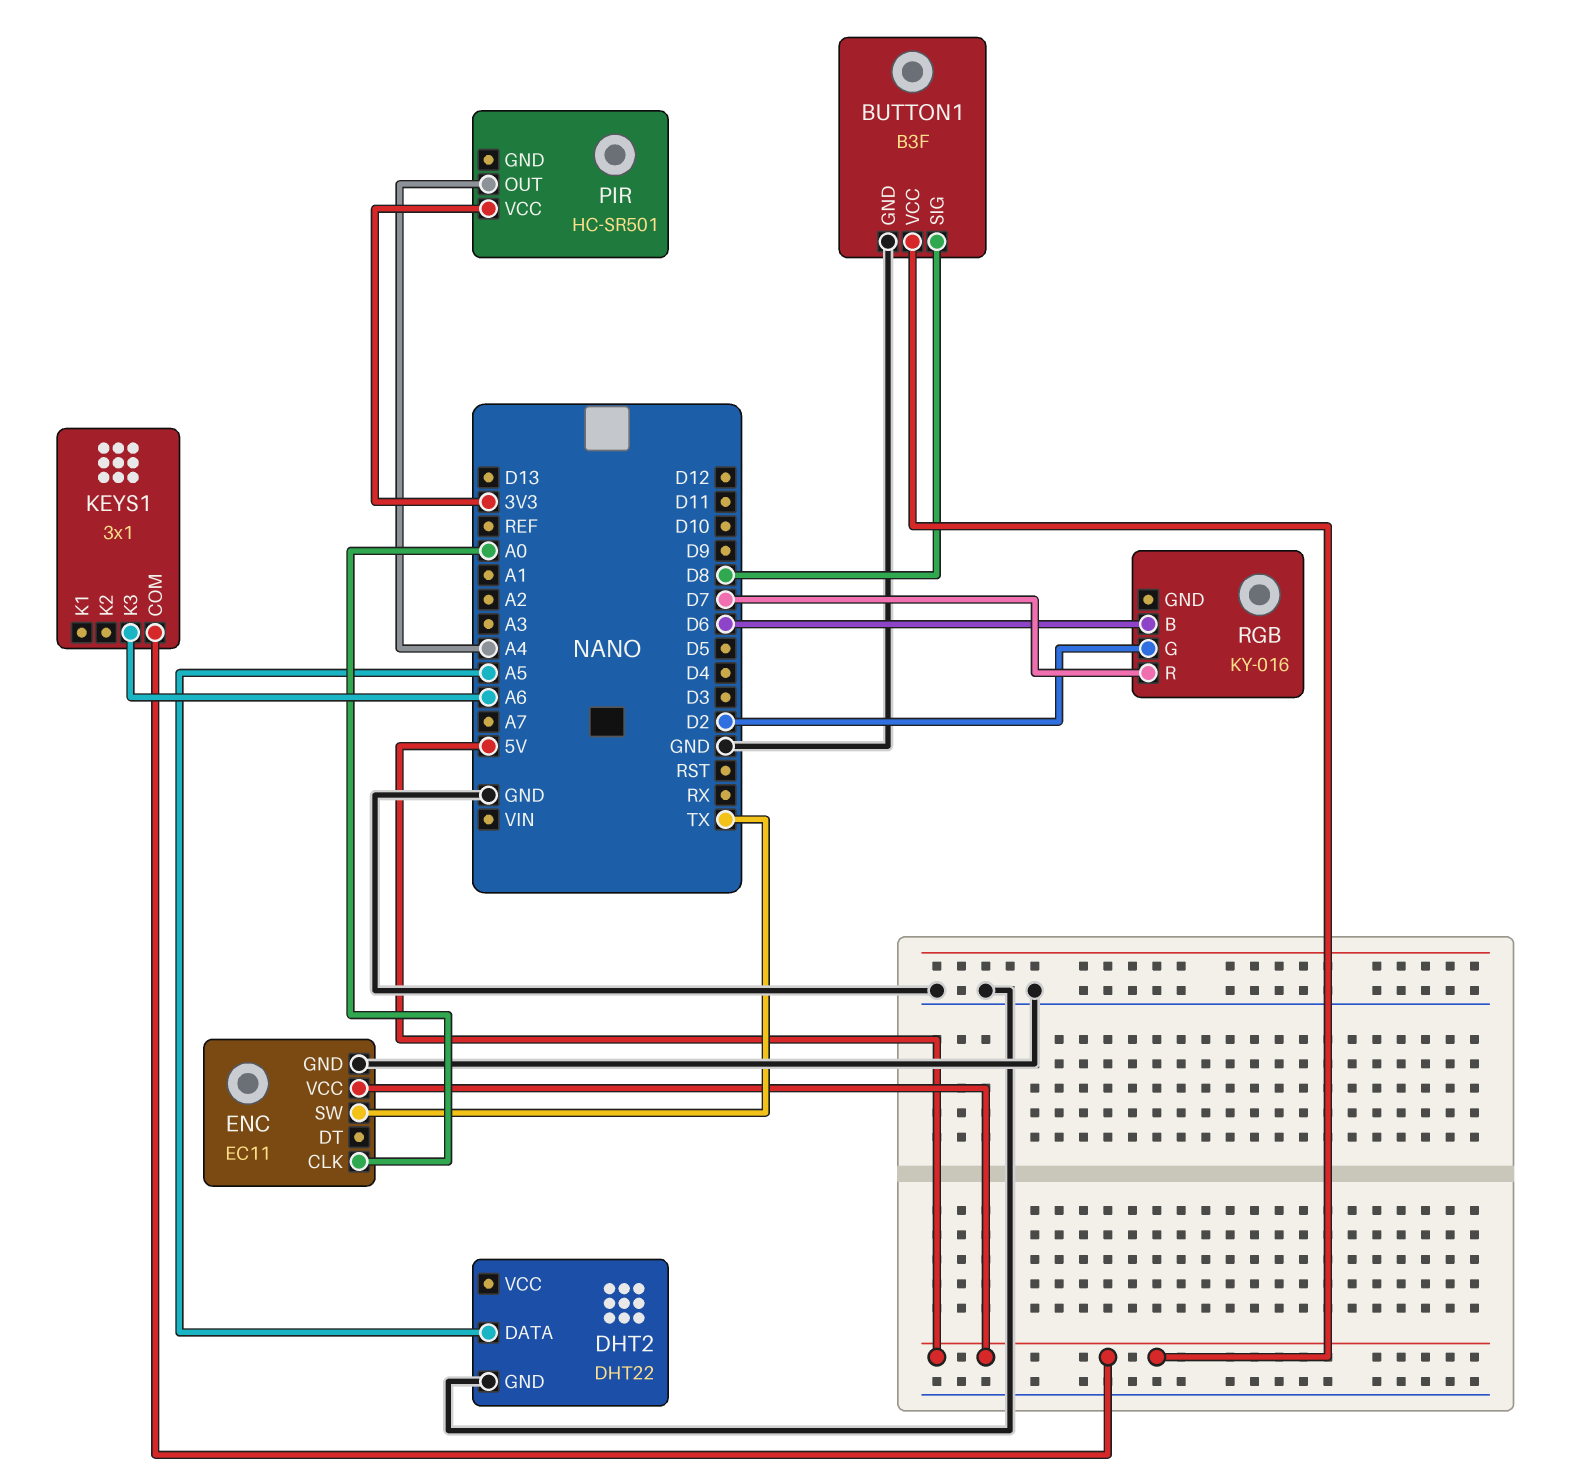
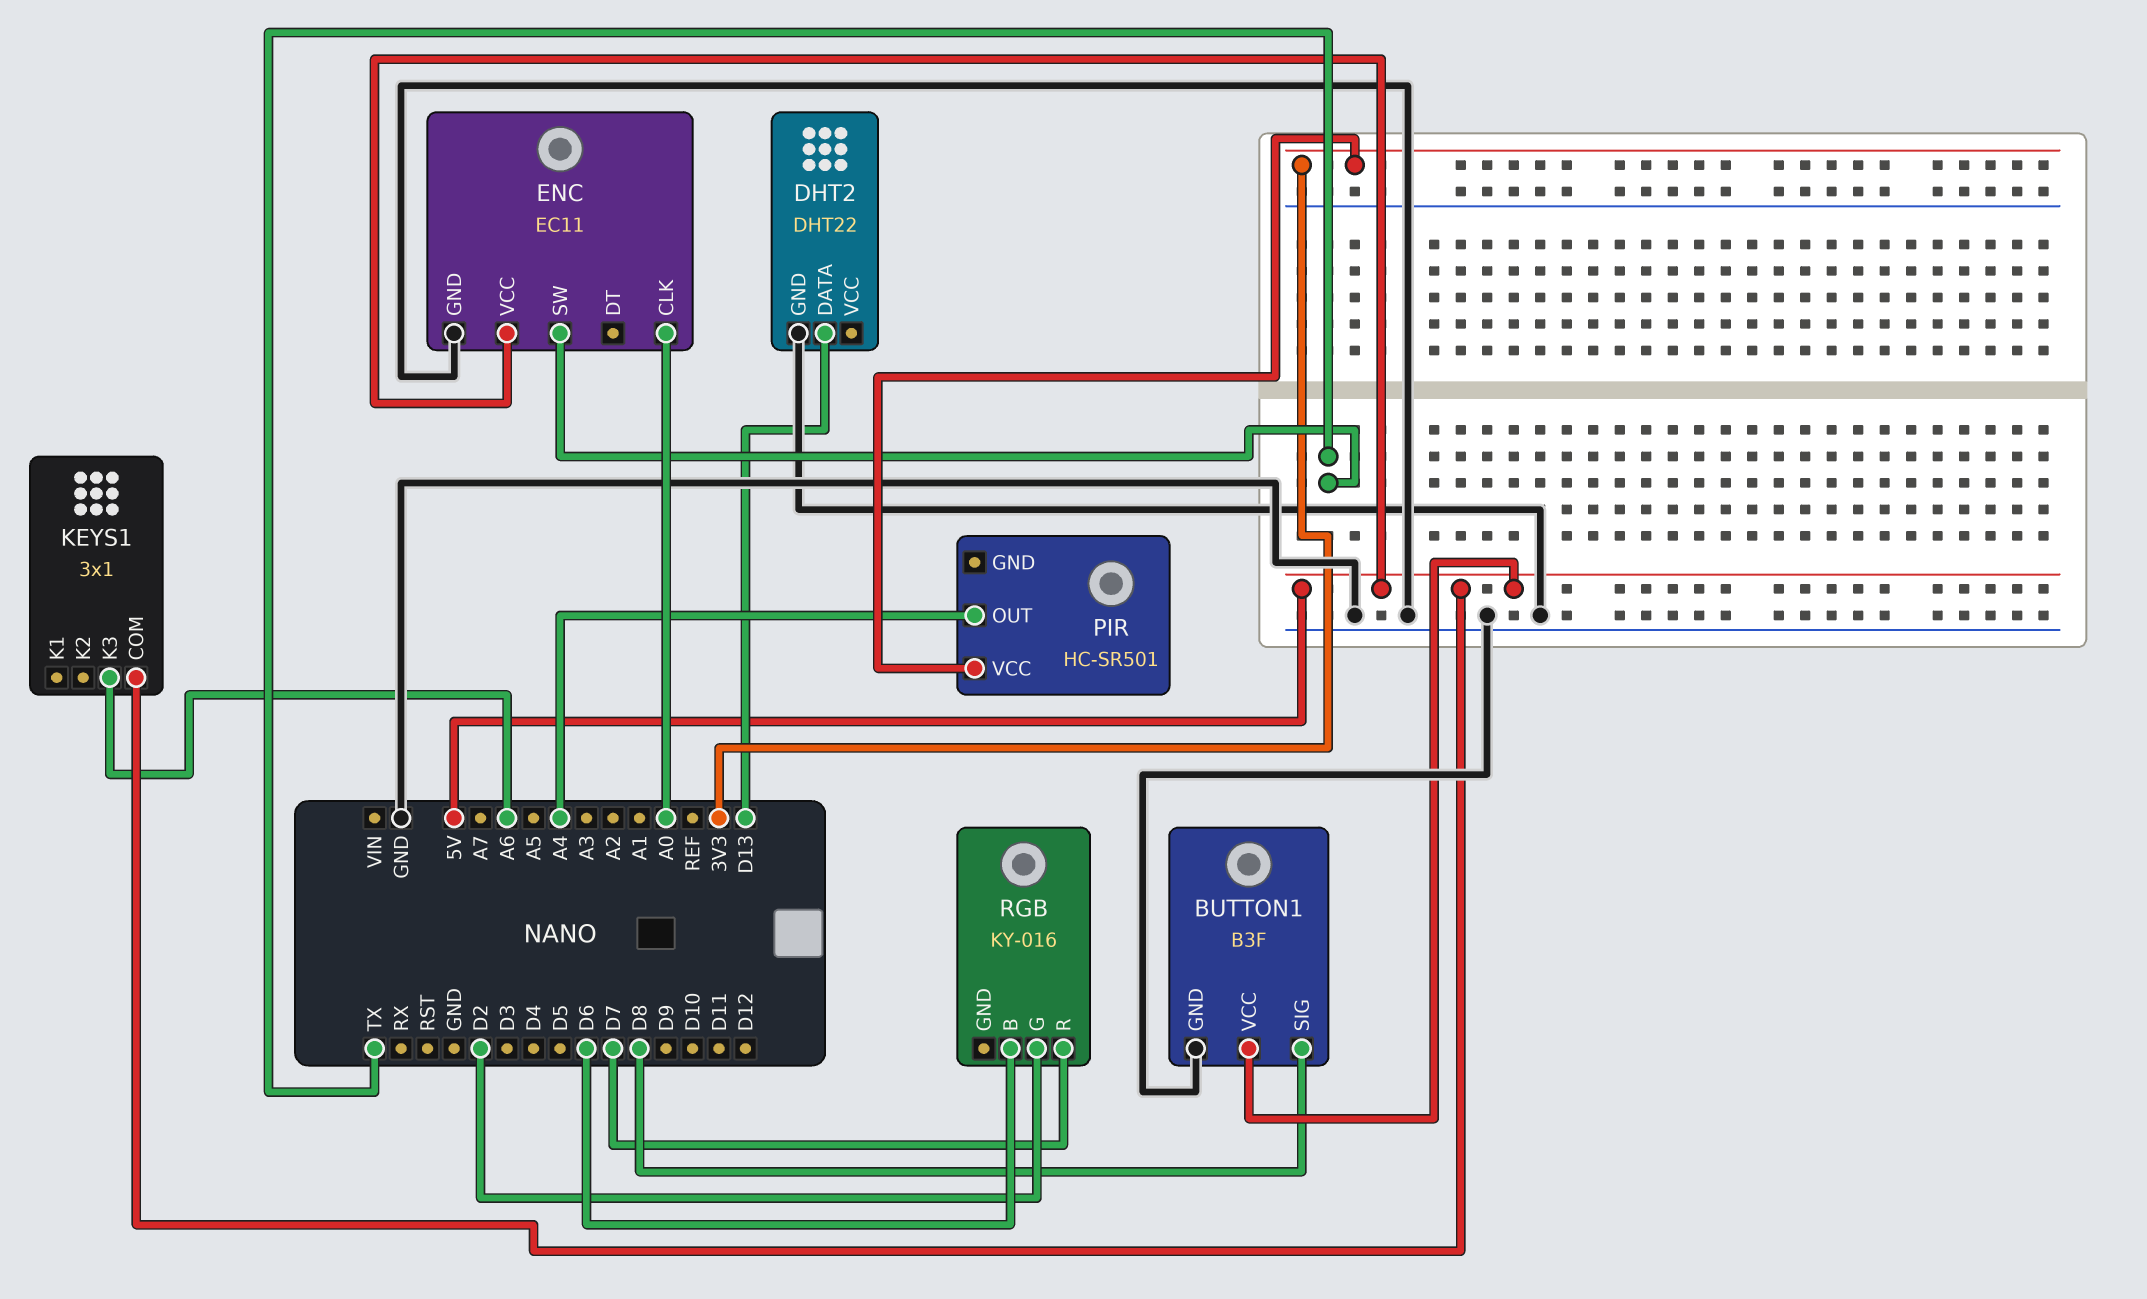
DHT2 pin DATA: A5 -> D13

